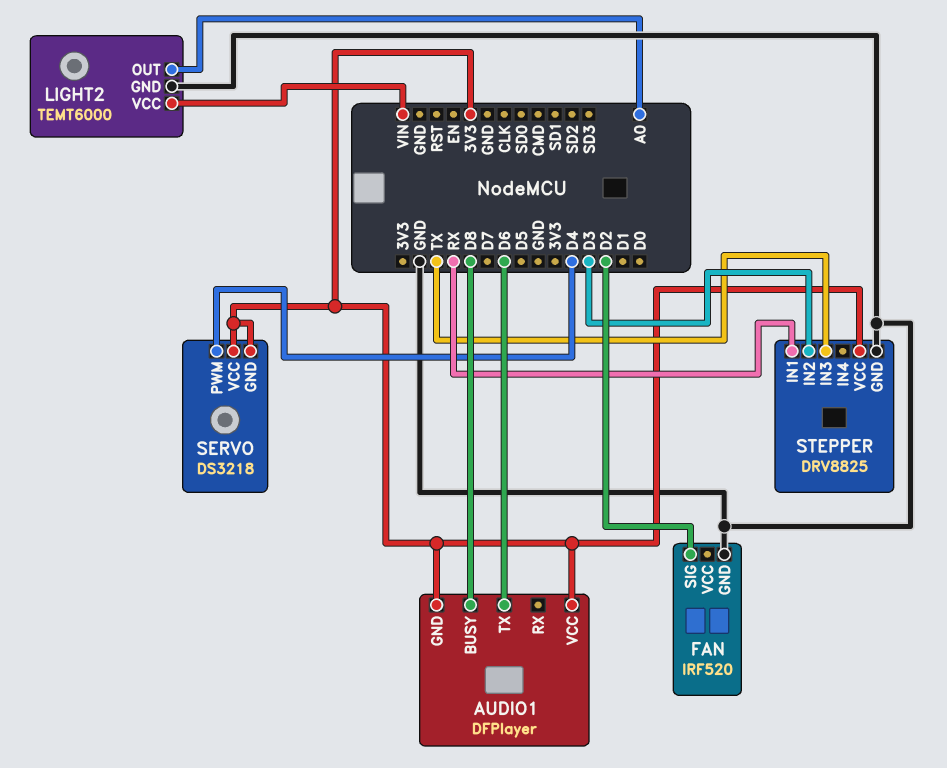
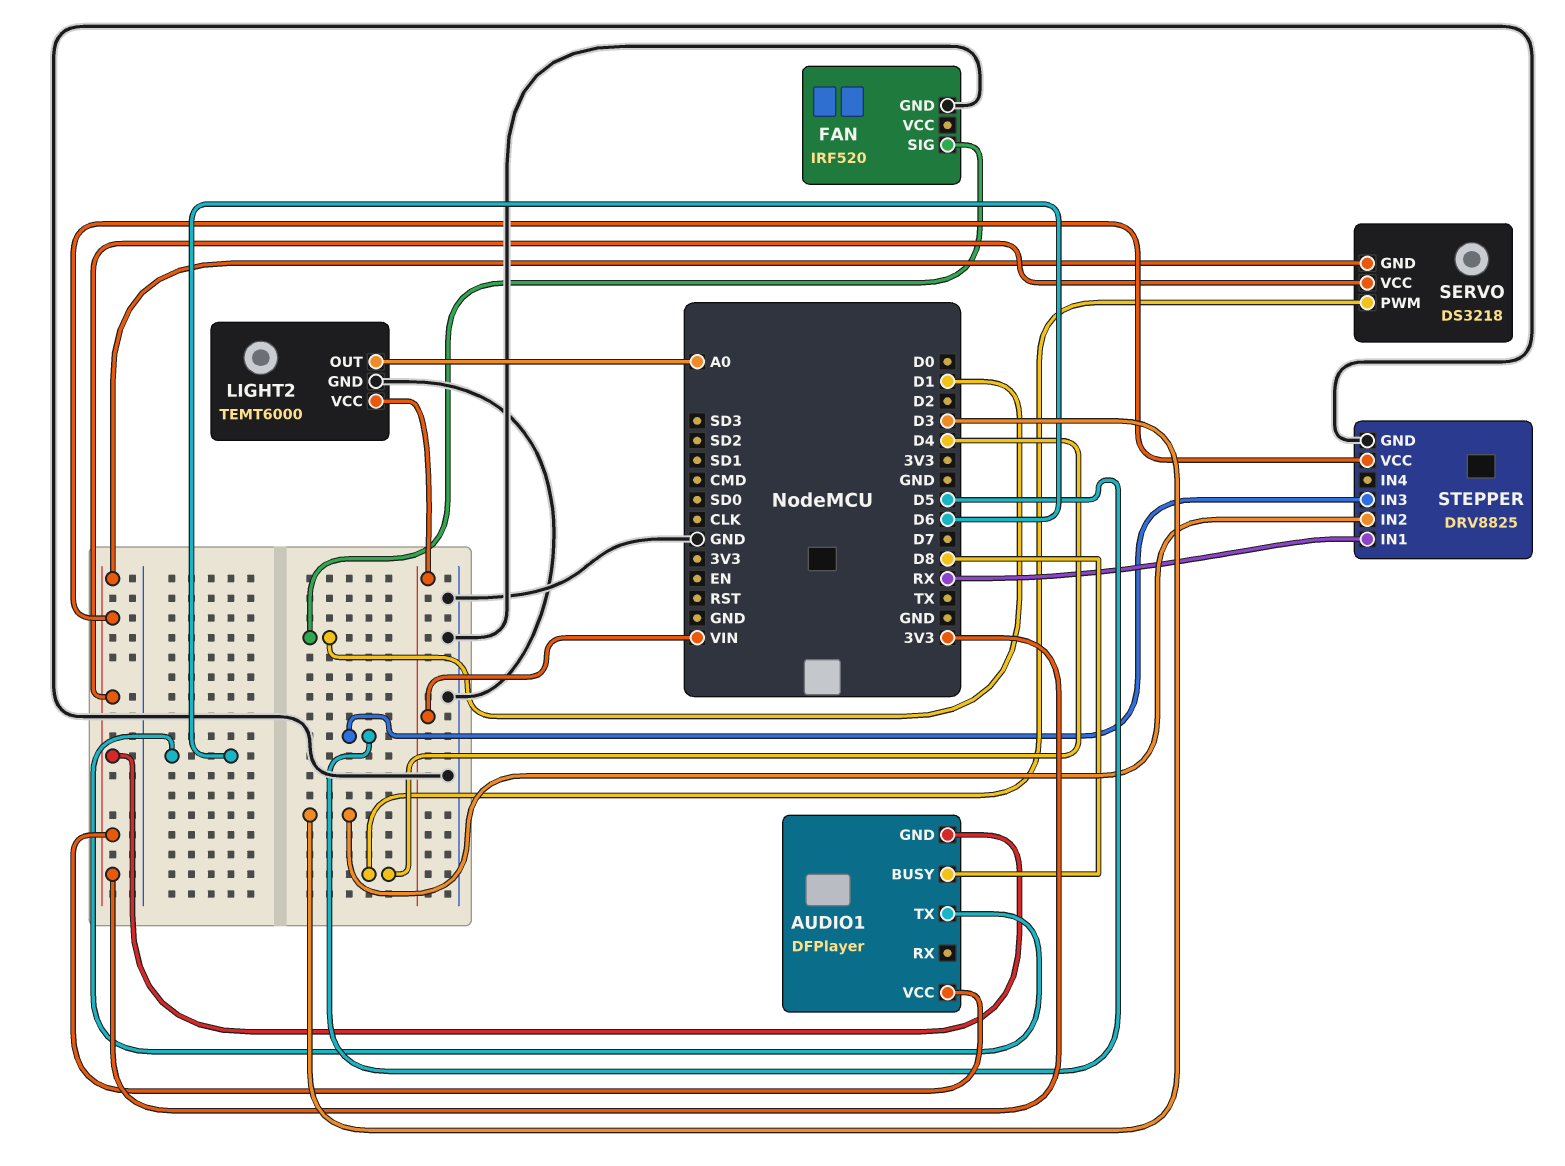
FAN pin SIG: D2 -> D1
STEPPER pin IN3: TX -> D5

